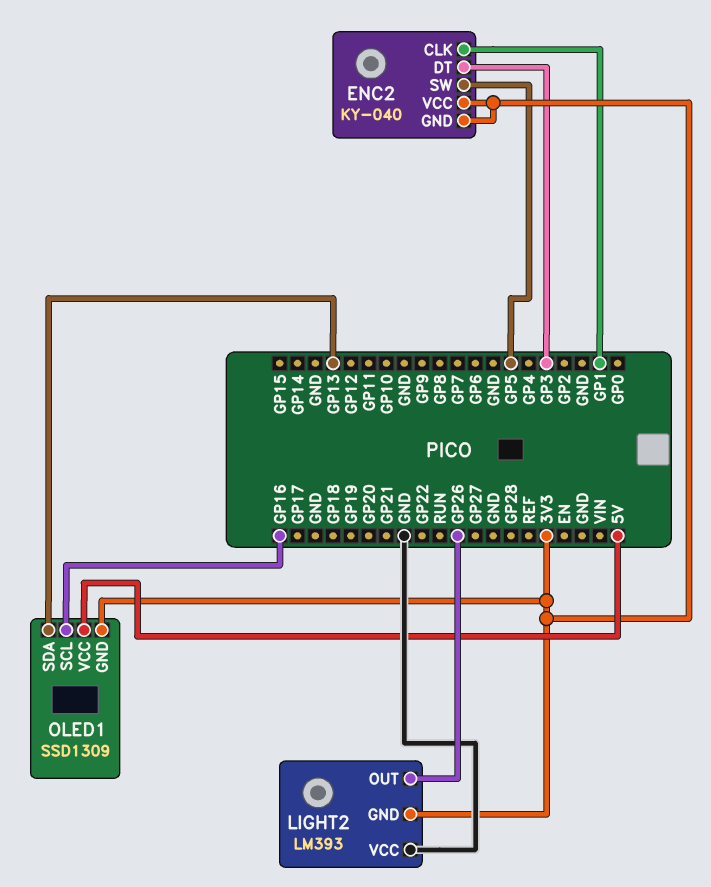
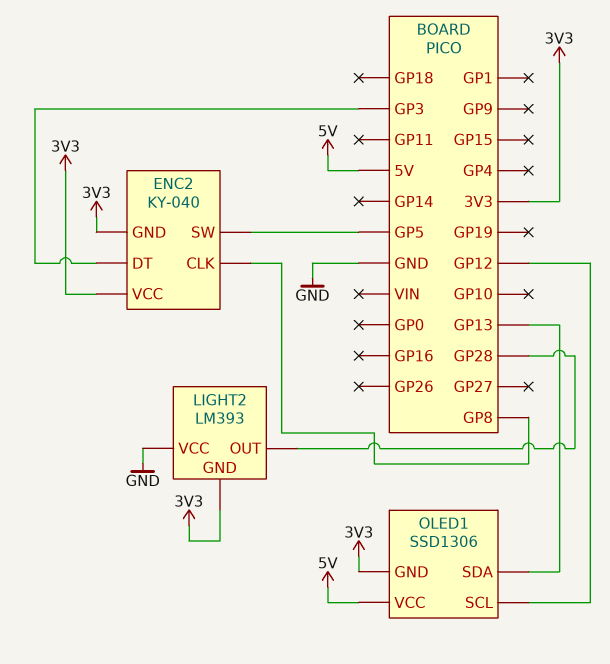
ENC2 pin CLK: GP1 -> GP8
LIGHT2 pin OUT: GP26 -> GP28
OLED1: SSD1309 -> SSD1306
OLED1 pin SCL: GP16 -> GP12

